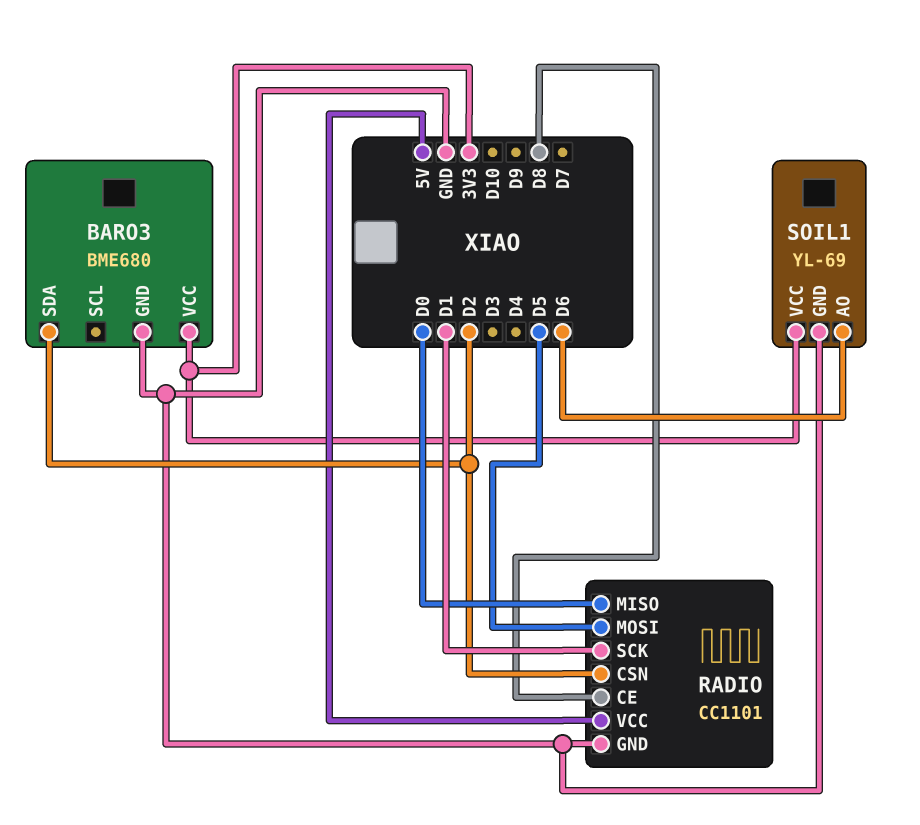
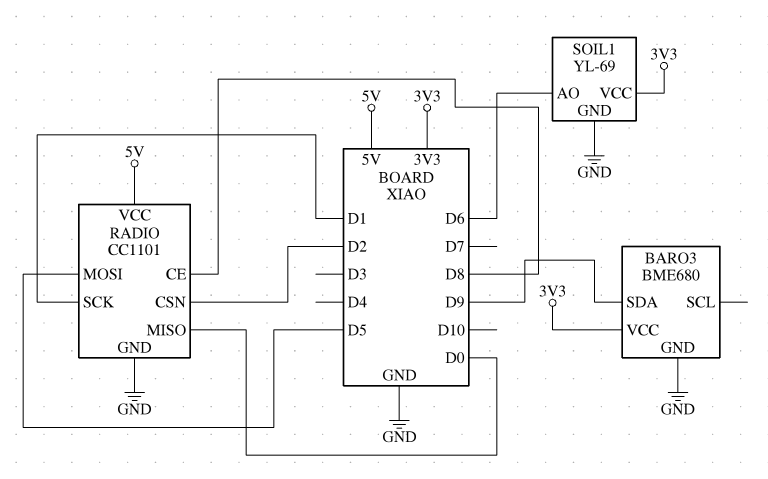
BARO3 pin SDA: D2 -> D9

